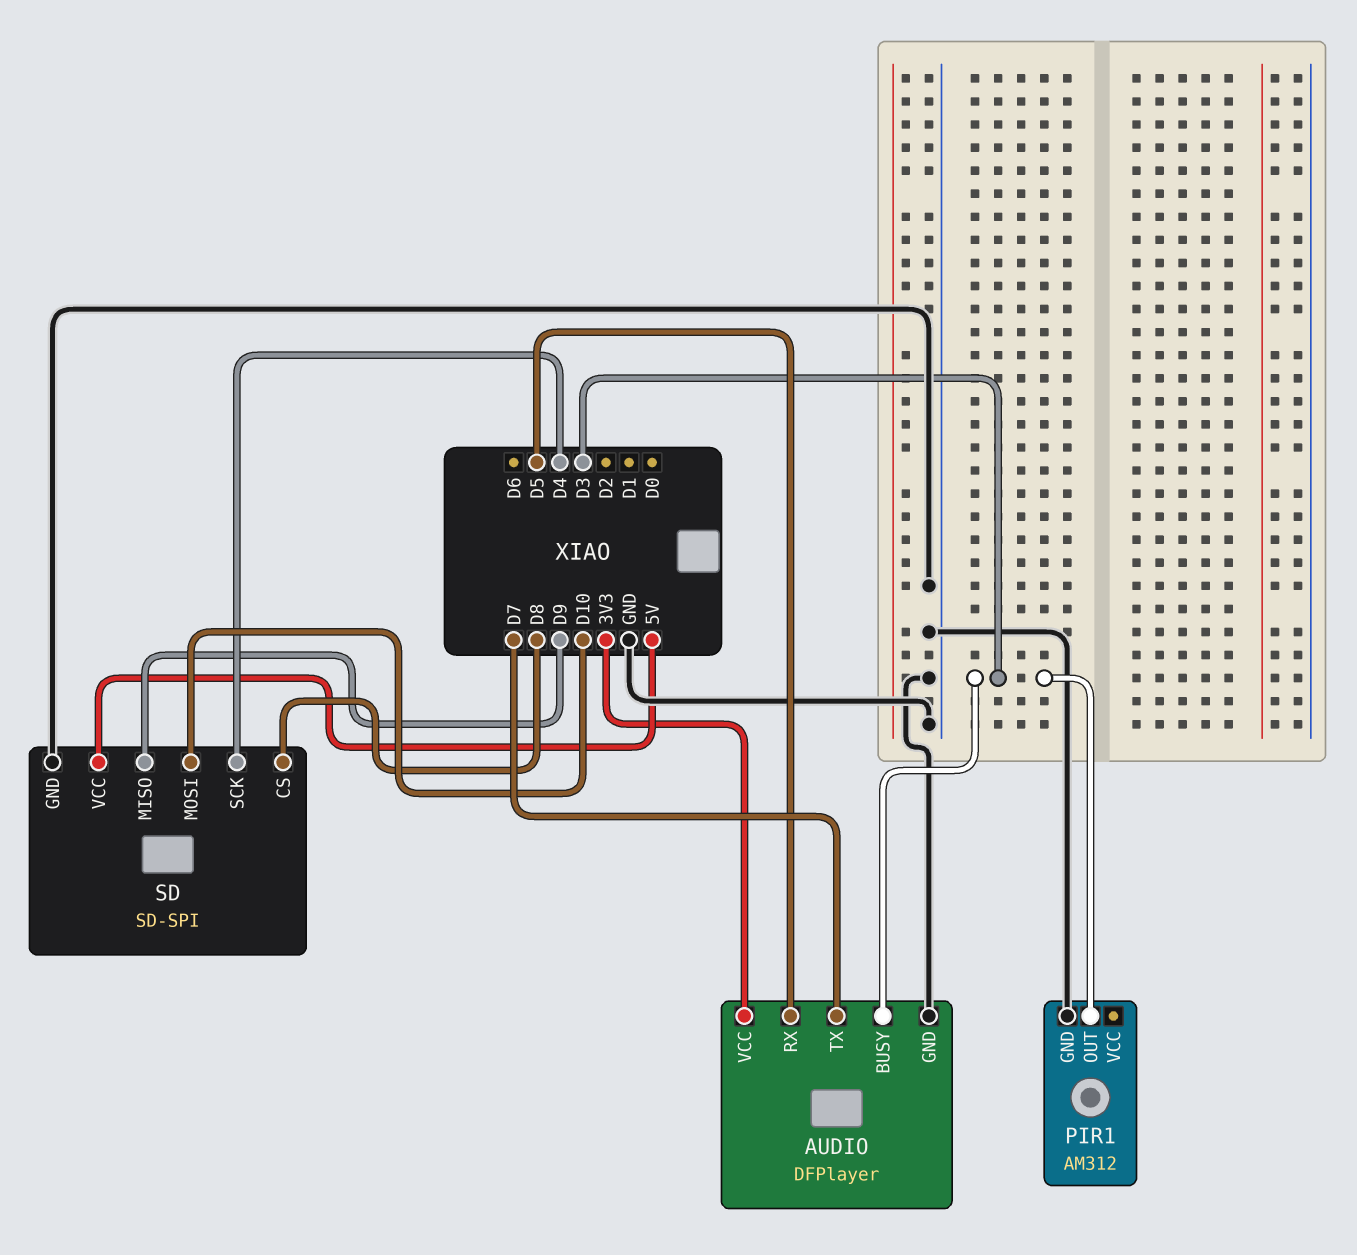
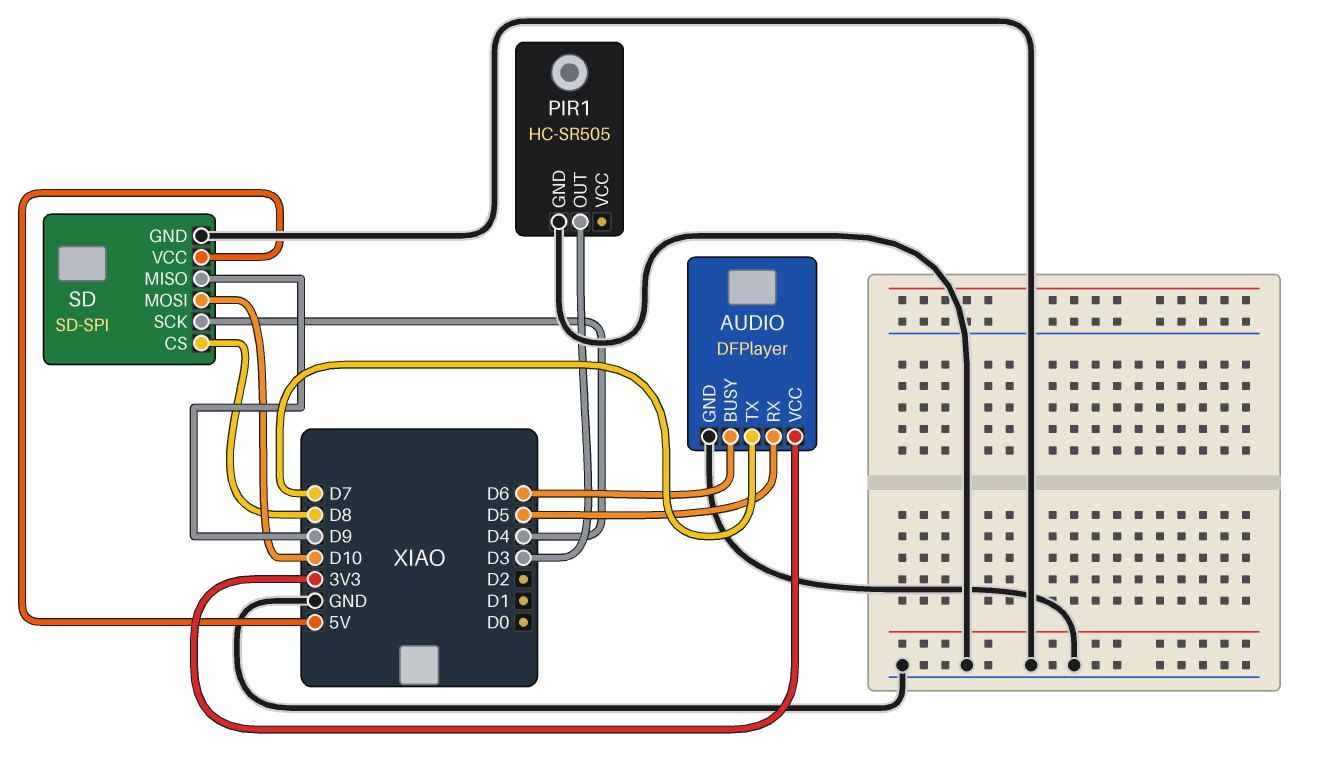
AUDIO pin BUSY: D3 -> D6
PIR1: AM312 -> HC-SR505

